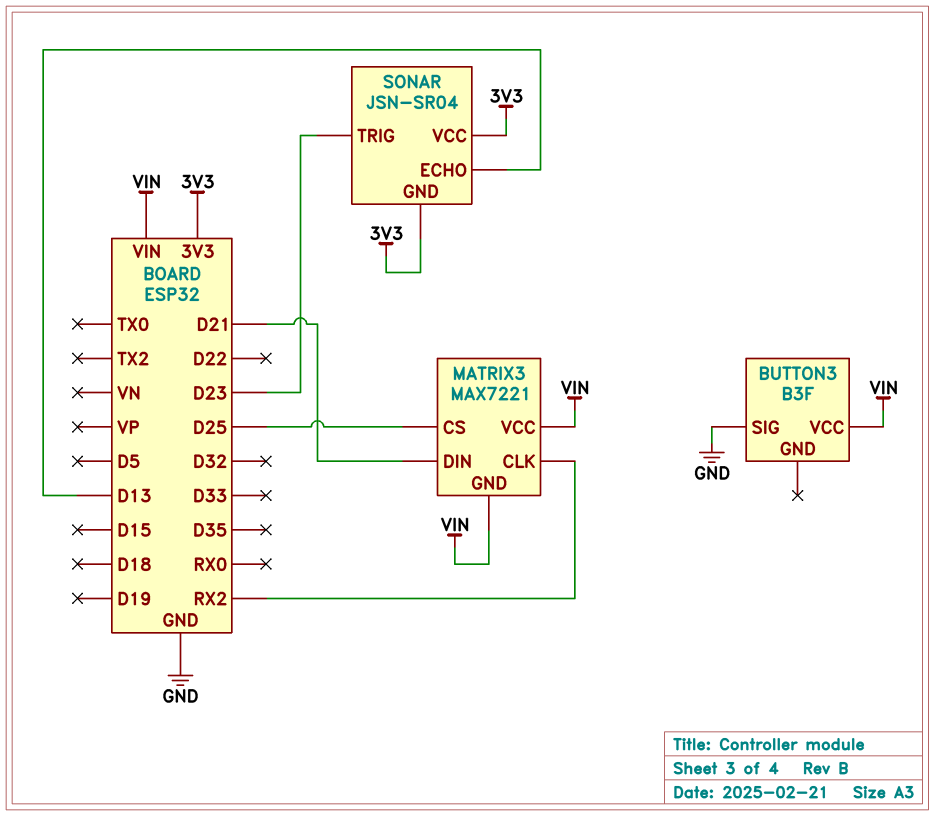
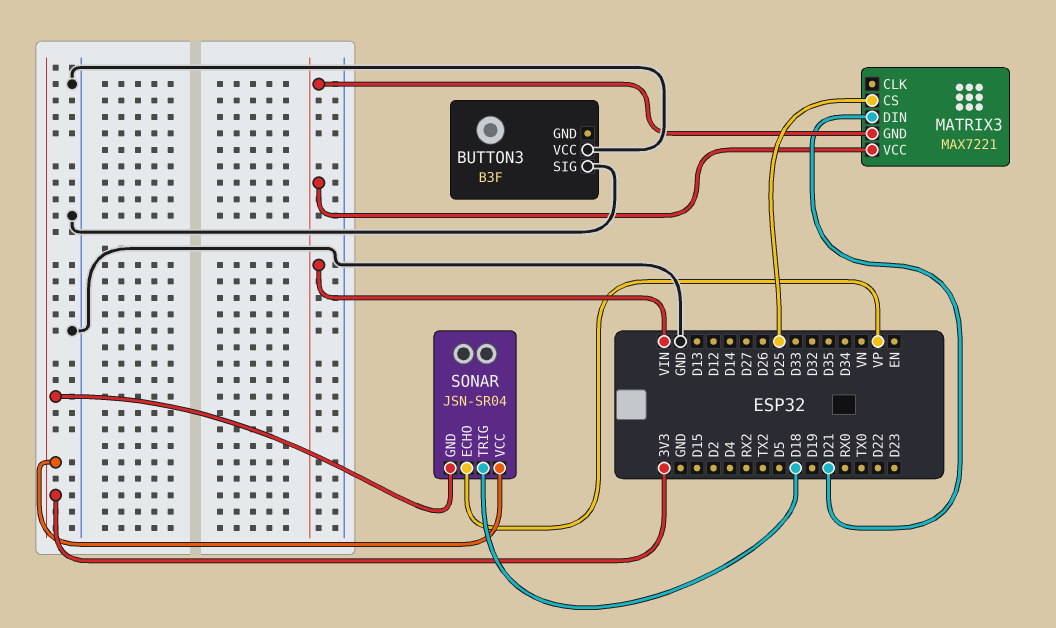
BUTTON3 pin VCC: VIN -> GND
MATRIX3 pin CLK: RX2 -> none
SONAR pin ECHO: D13 -> VP
SONAR pin TRIG: D23 -> D18

